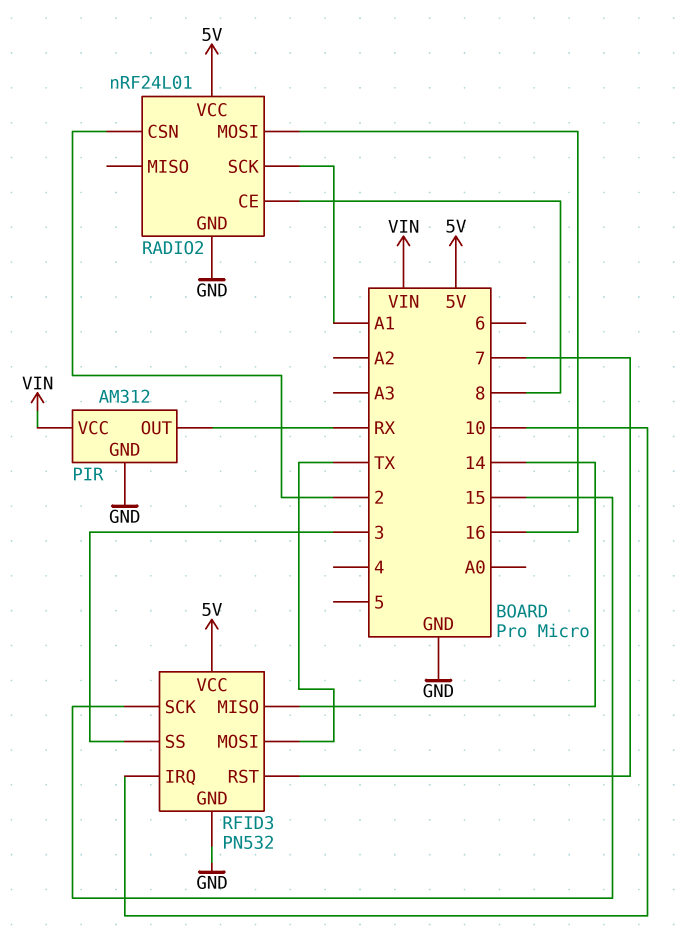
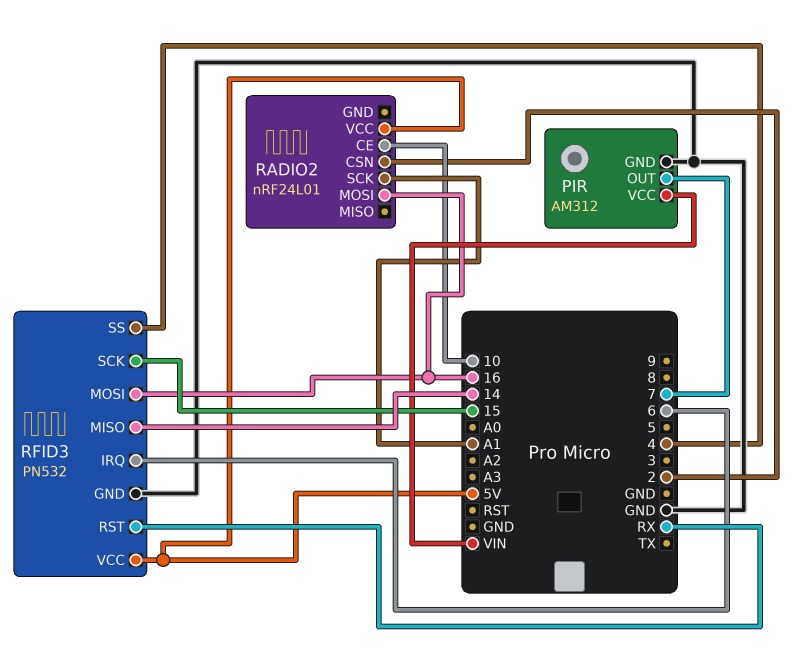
PIR pin OUT: RX -> 7
RADIO2 pin CE: 8 -> 10
RADIO2 pin GND: GND -> none
RFID3 pin IRQ: 10 -> 6
RFID3 pin MOSI: TX -> 16
RFID3 pin RST: 7 -> RX
RFID3 pin SS: 3 -> 4

